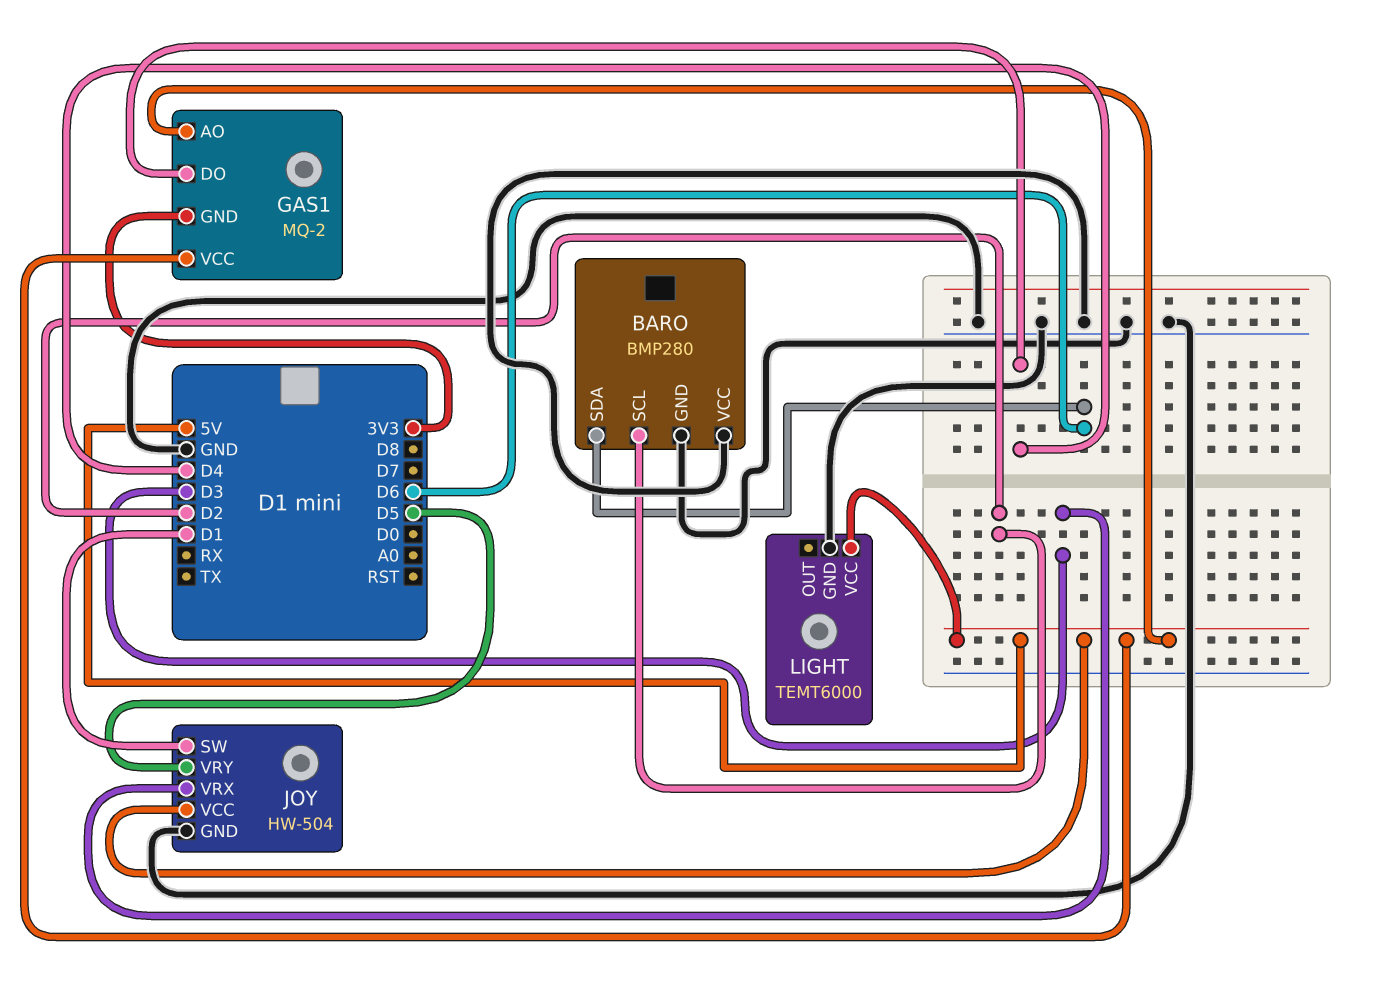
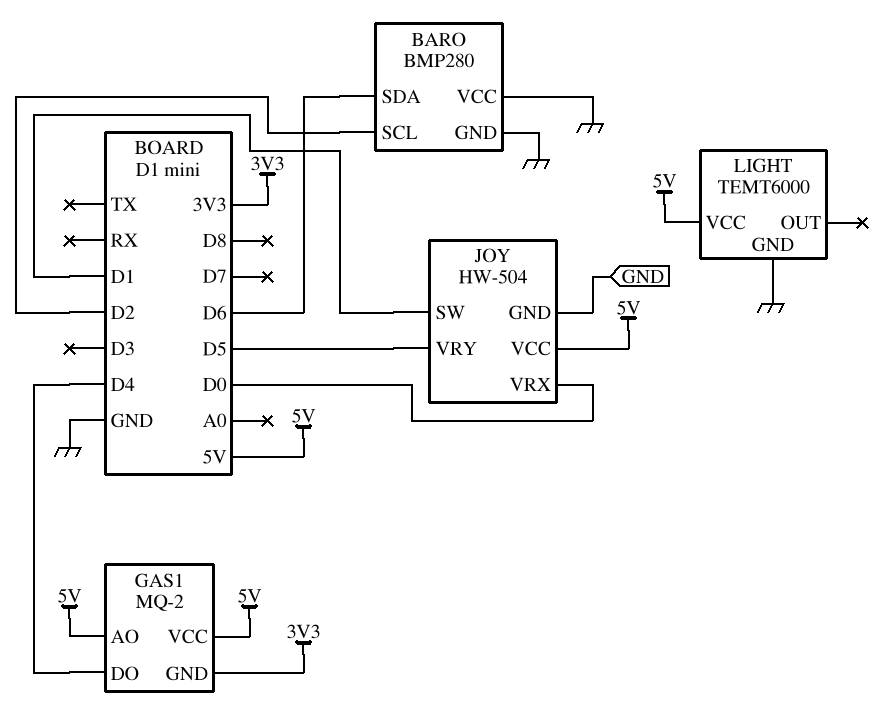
JOY pin VRX: D3 -> D0

